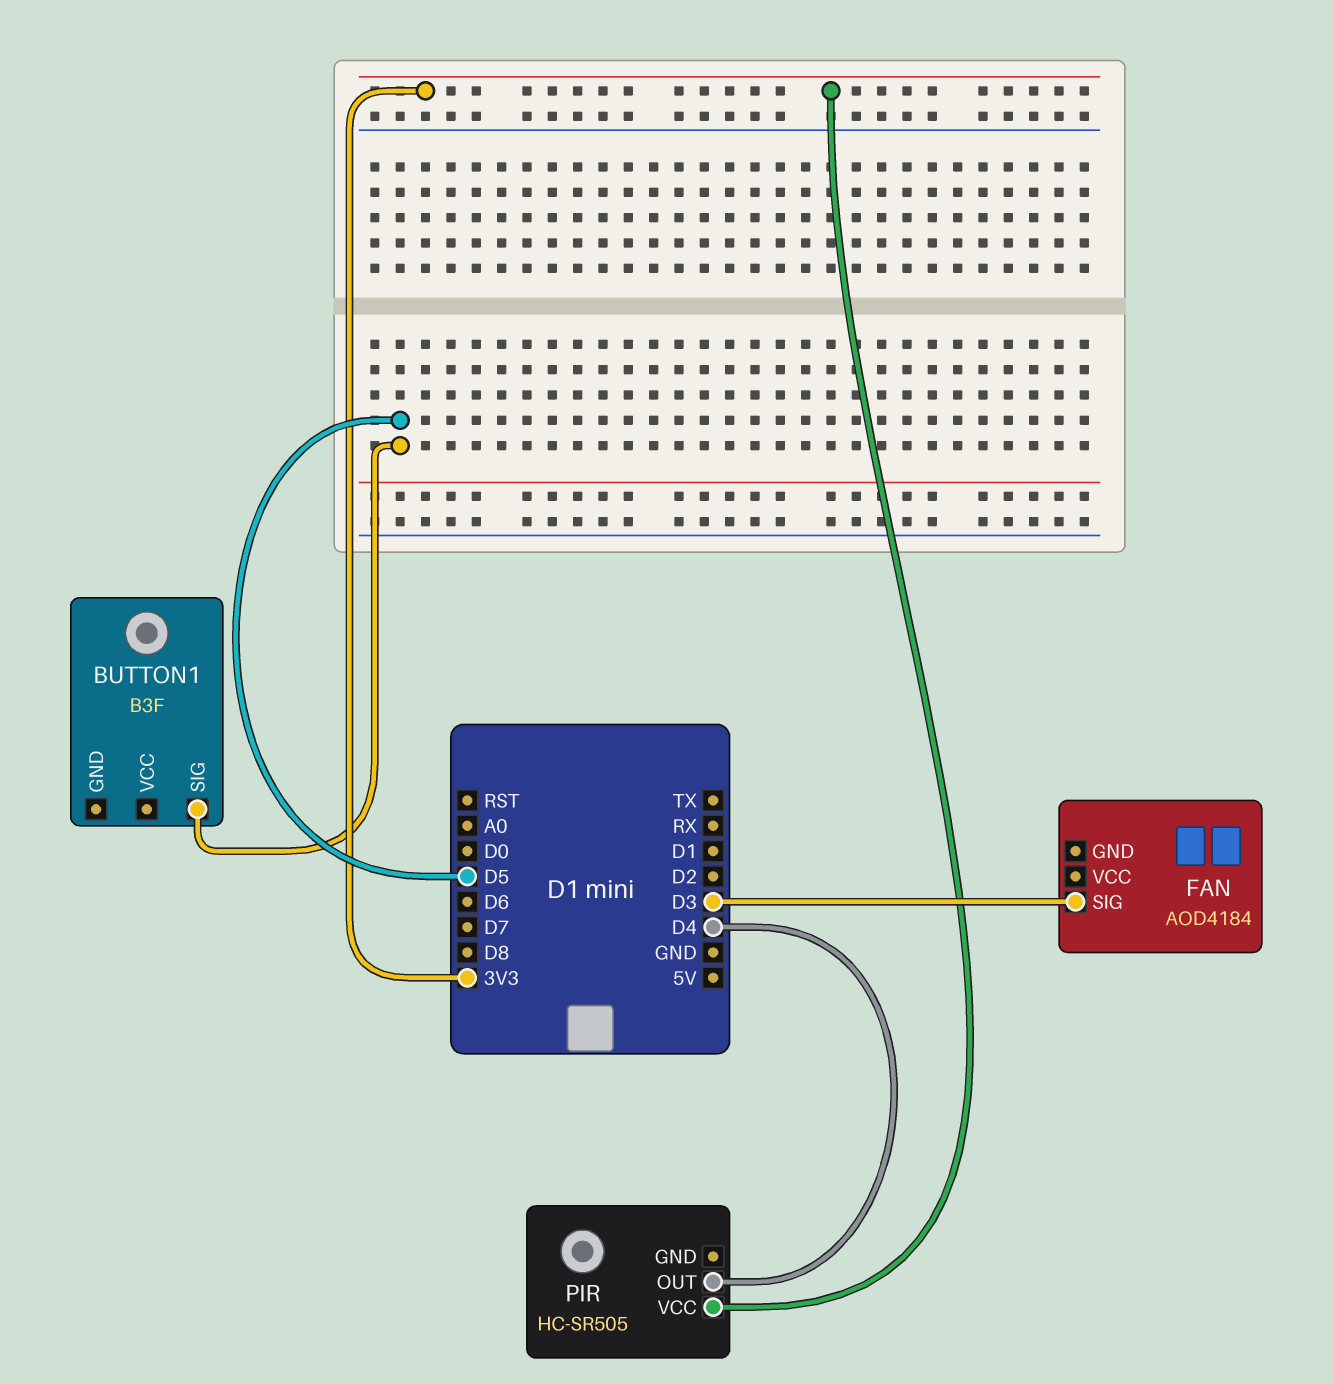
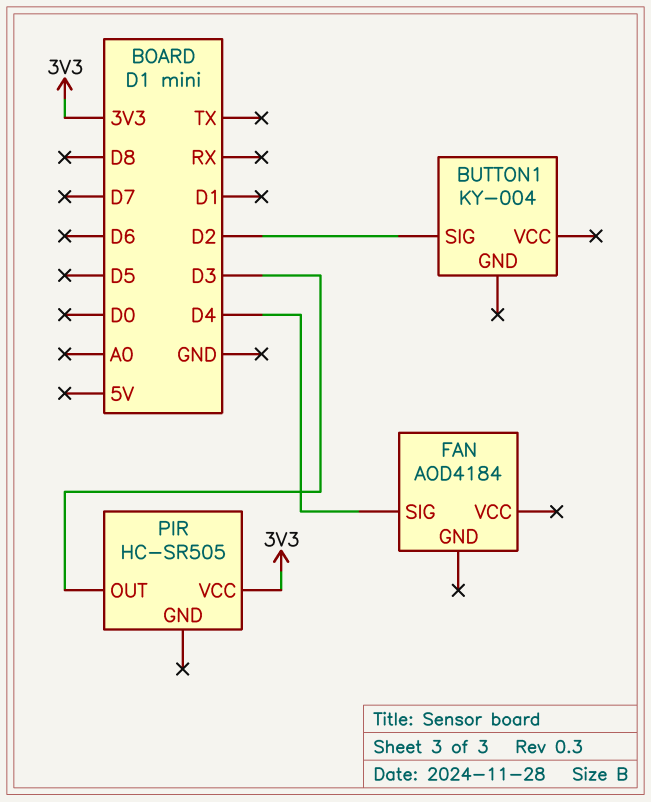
BUTTON1: B3F -> KY-004
BUTTON1 pin SIG: D5 -> D2
FAN pin SIG: D3 -> D4
PIR pin OUT: D4 -> D3

